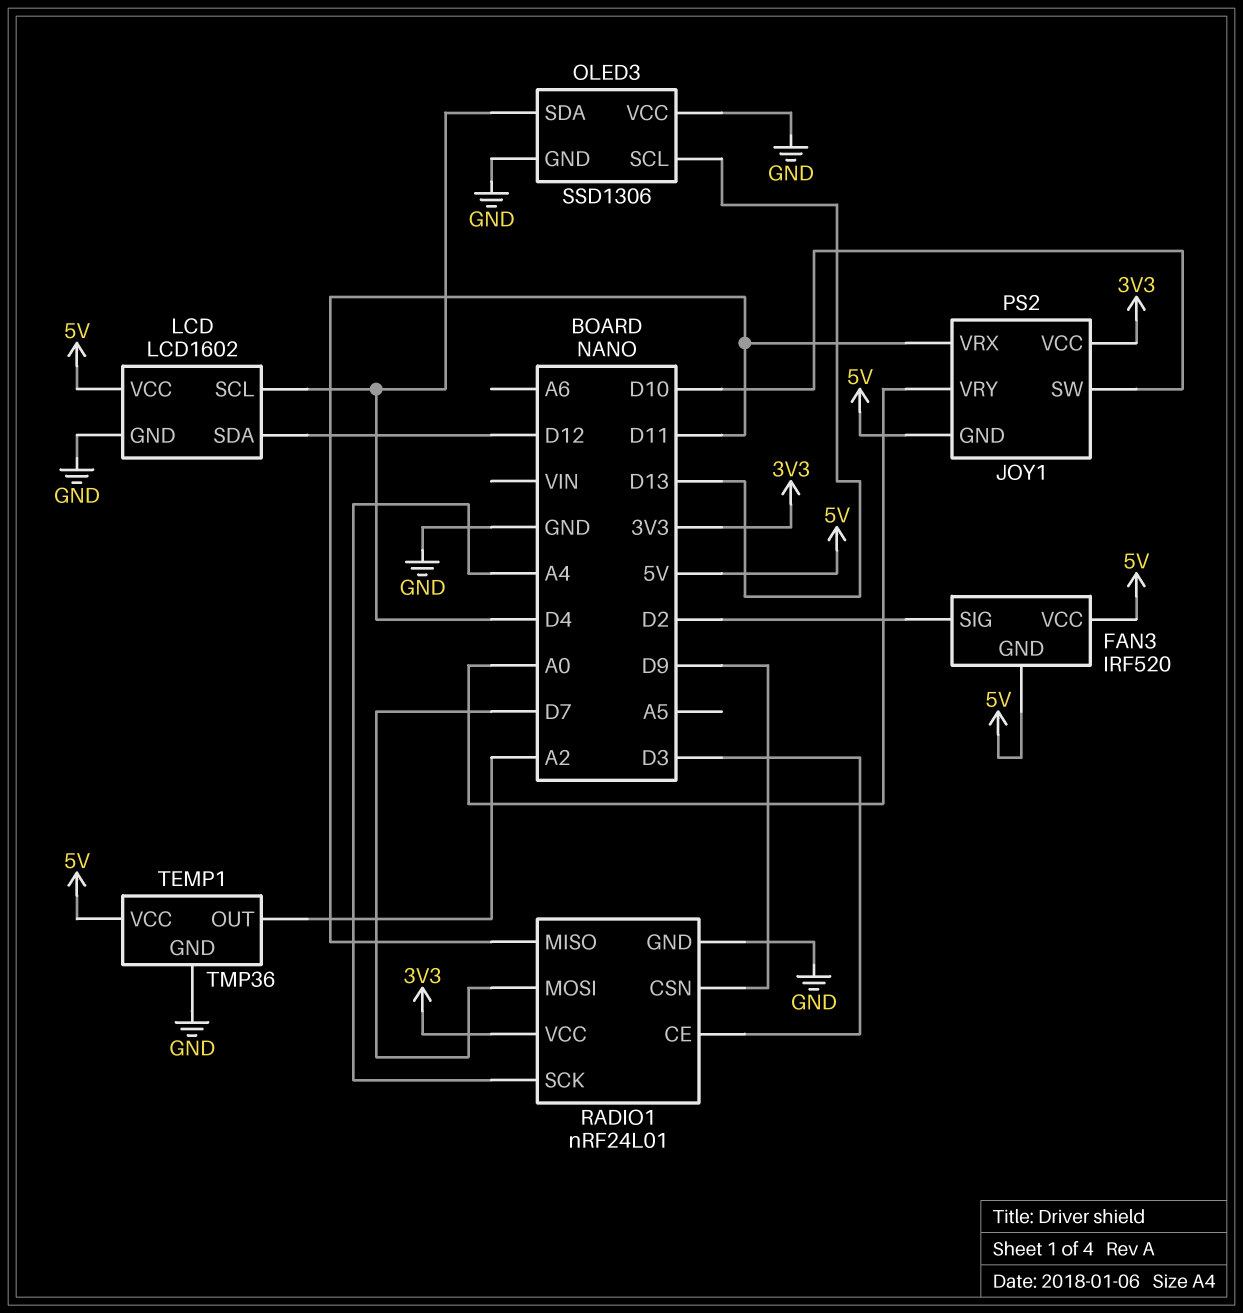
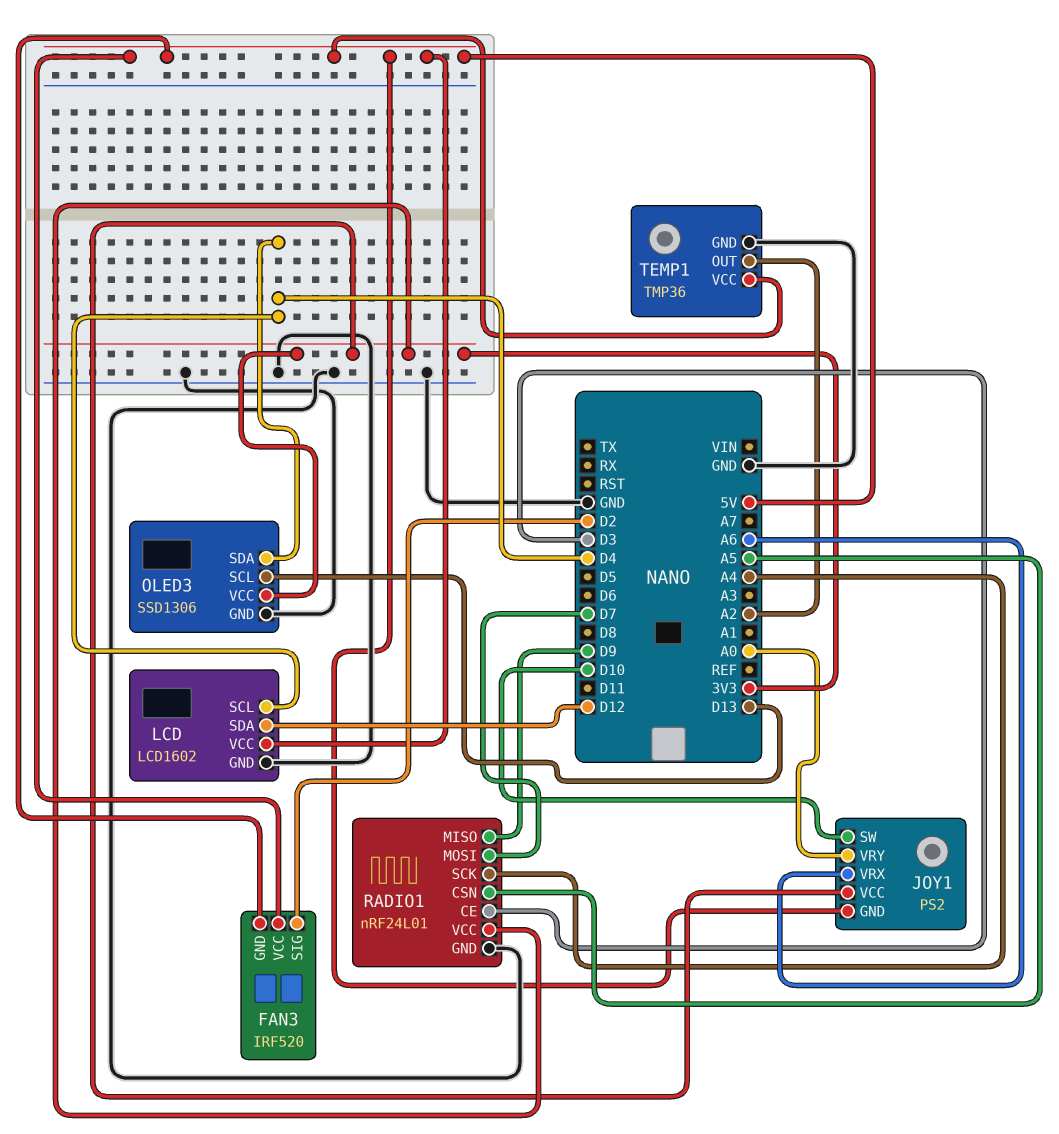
JOY1 pin VRX: D11 -> A6
OLED3 pin VCC: GND -> 3V3
RADIO1 pin CSN: D9 -> A5
RADIO1 pin MISO: D11 -> D9

